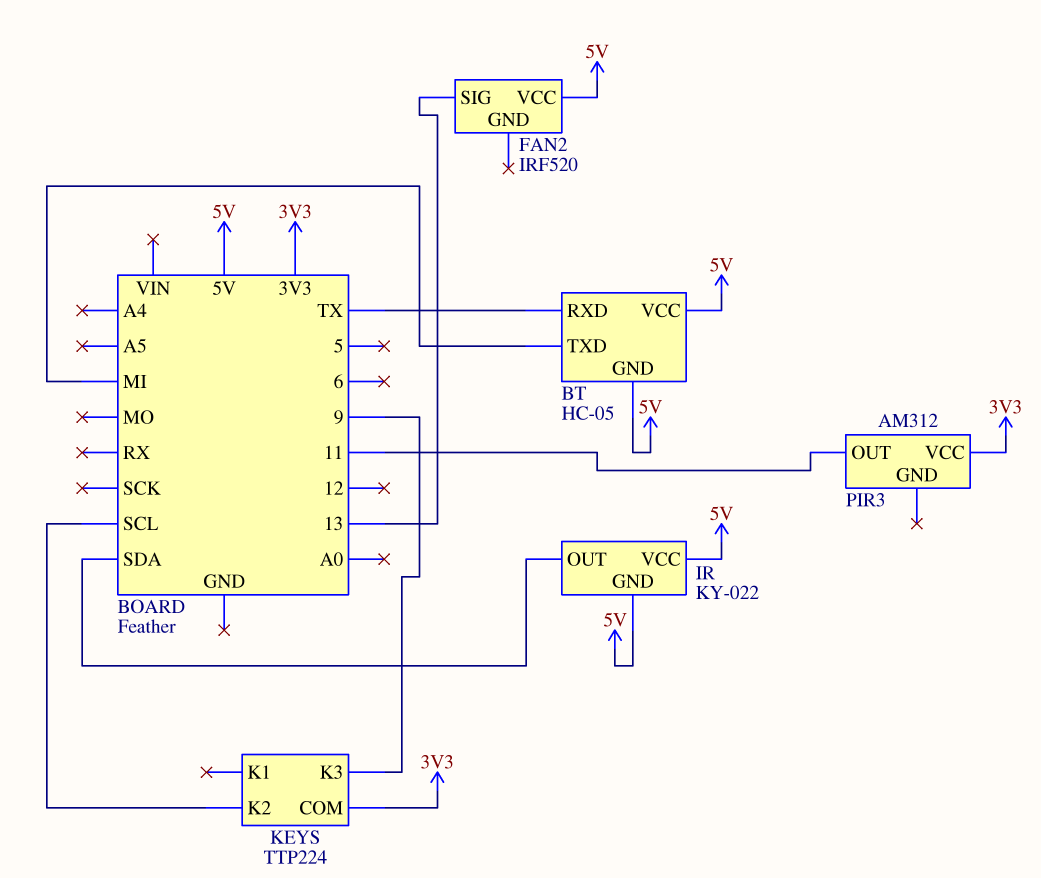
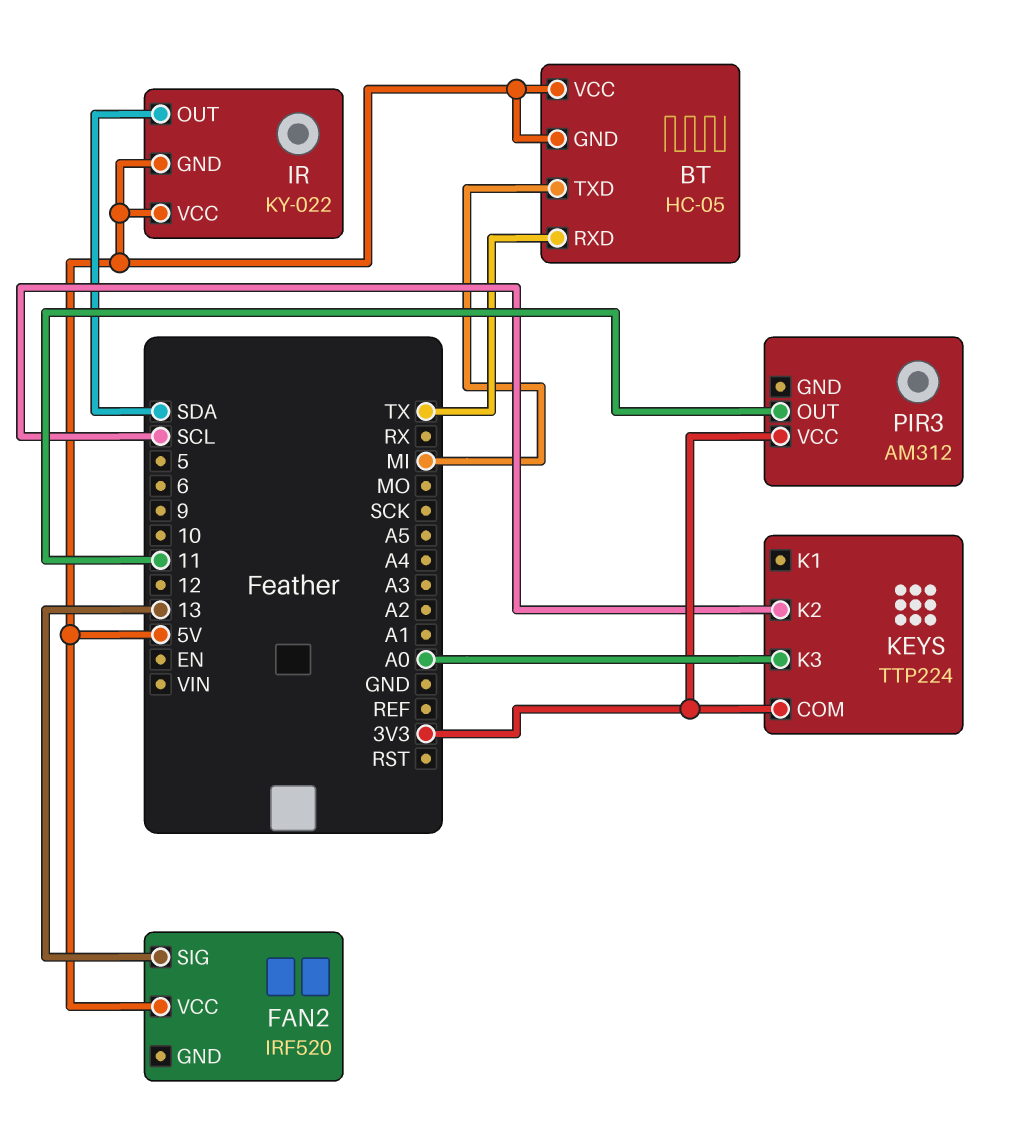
KEYS pin K3: 9 -> A0

